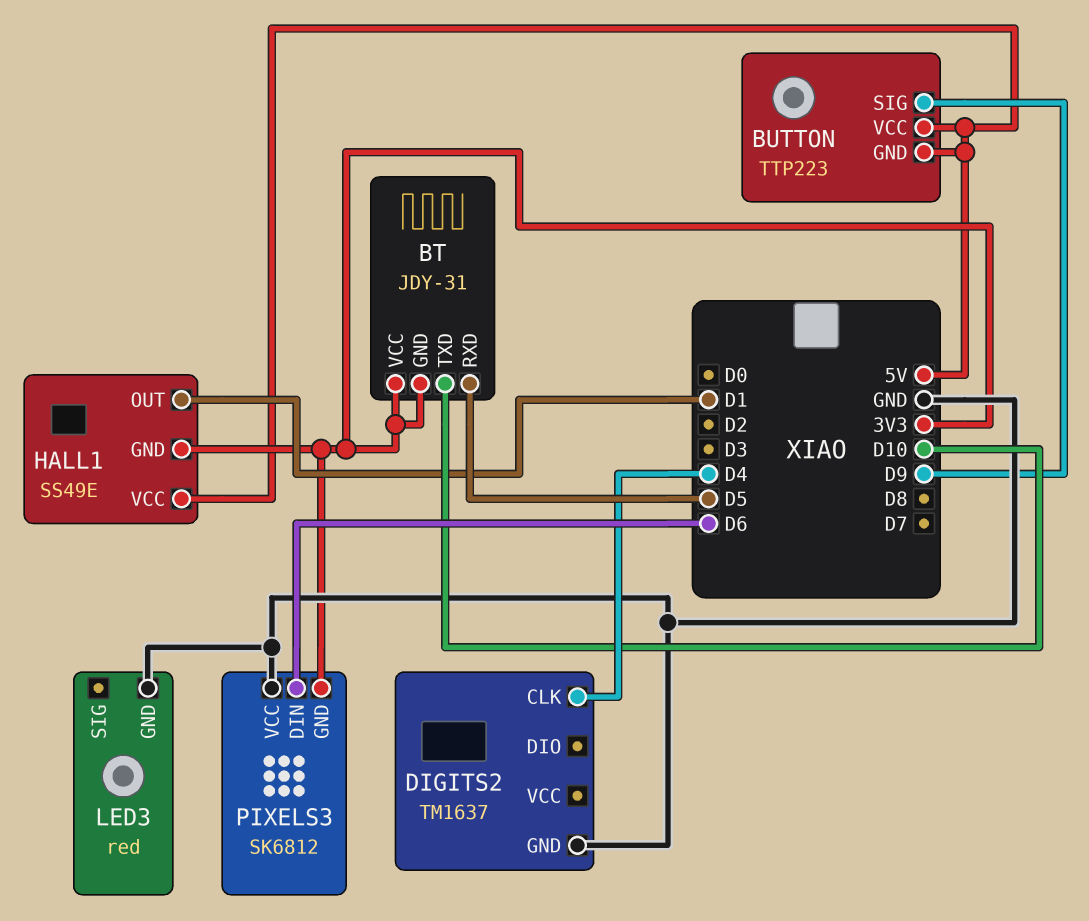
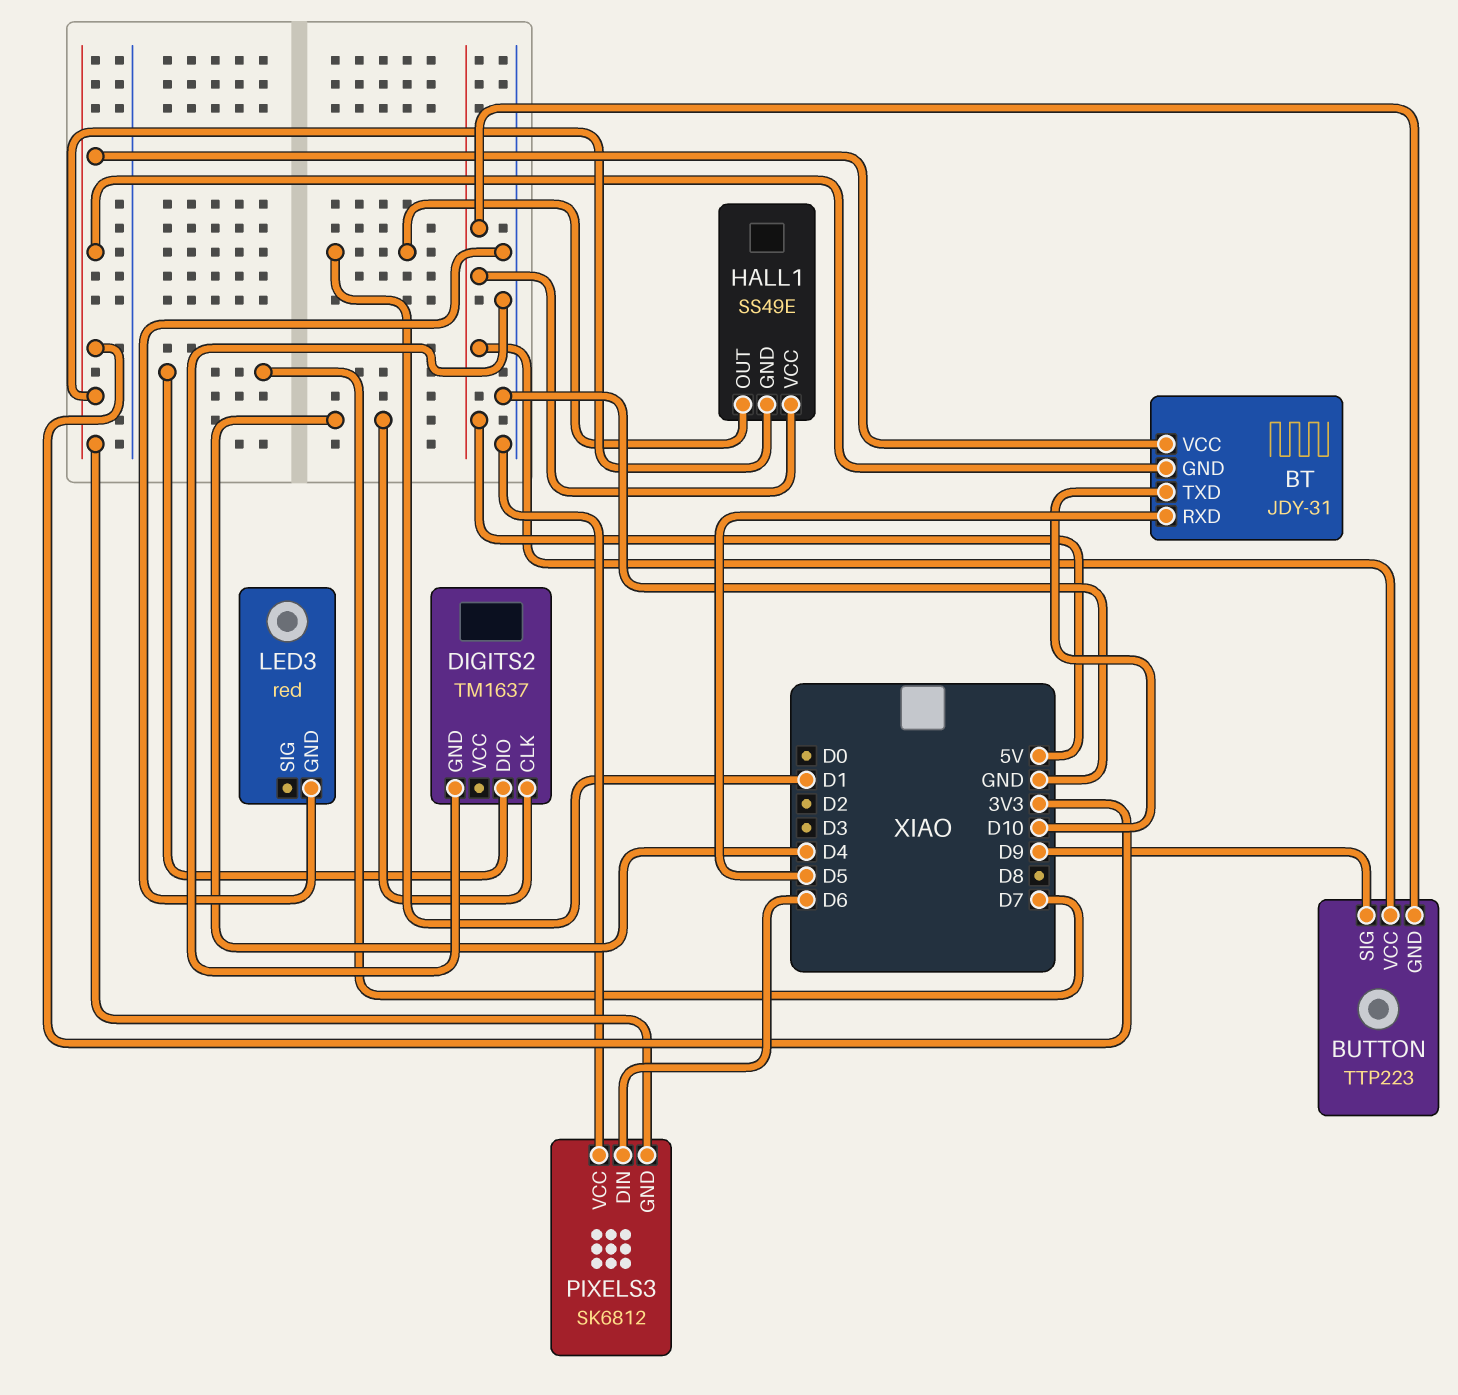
DIGITS2 pin DIO: none -> D7

